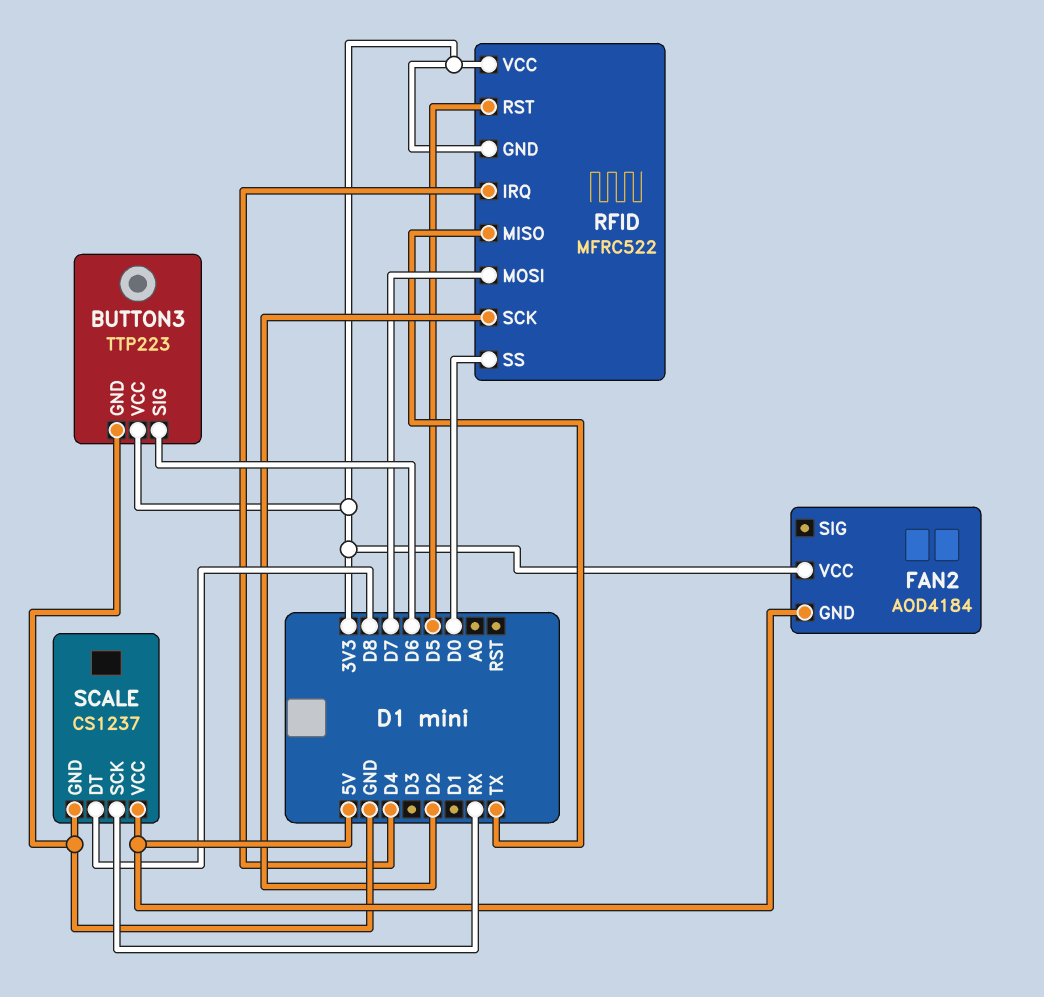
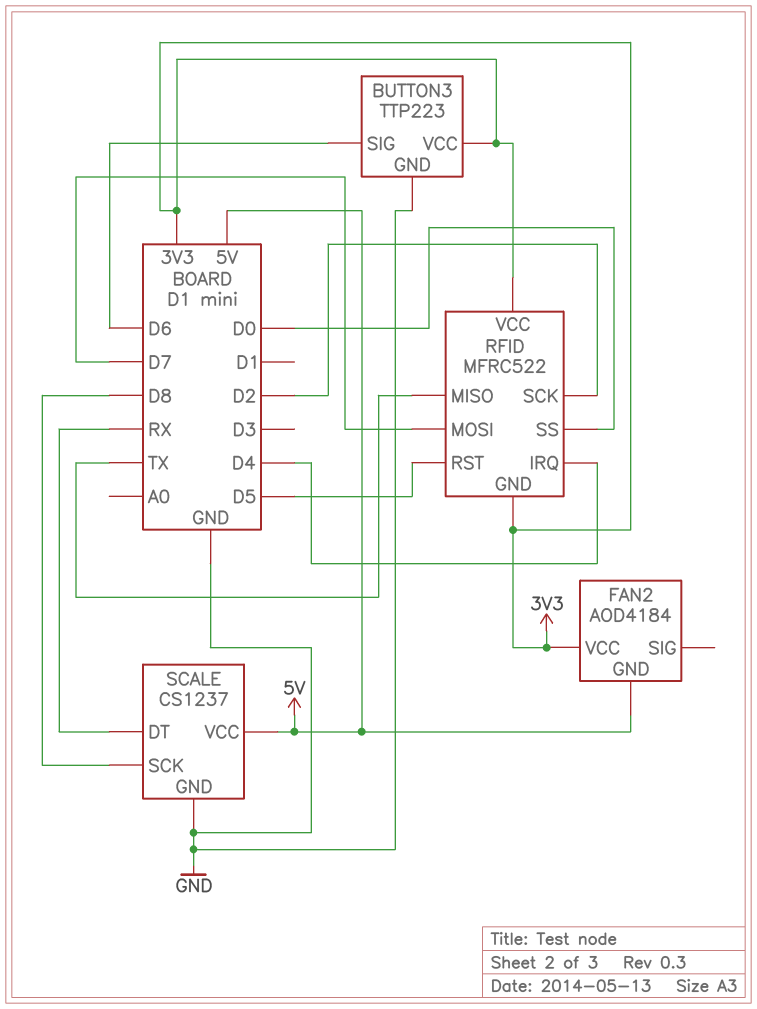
SCALE pin DT: D8 -> RX
SCALE pin SCK: RX -> D8

